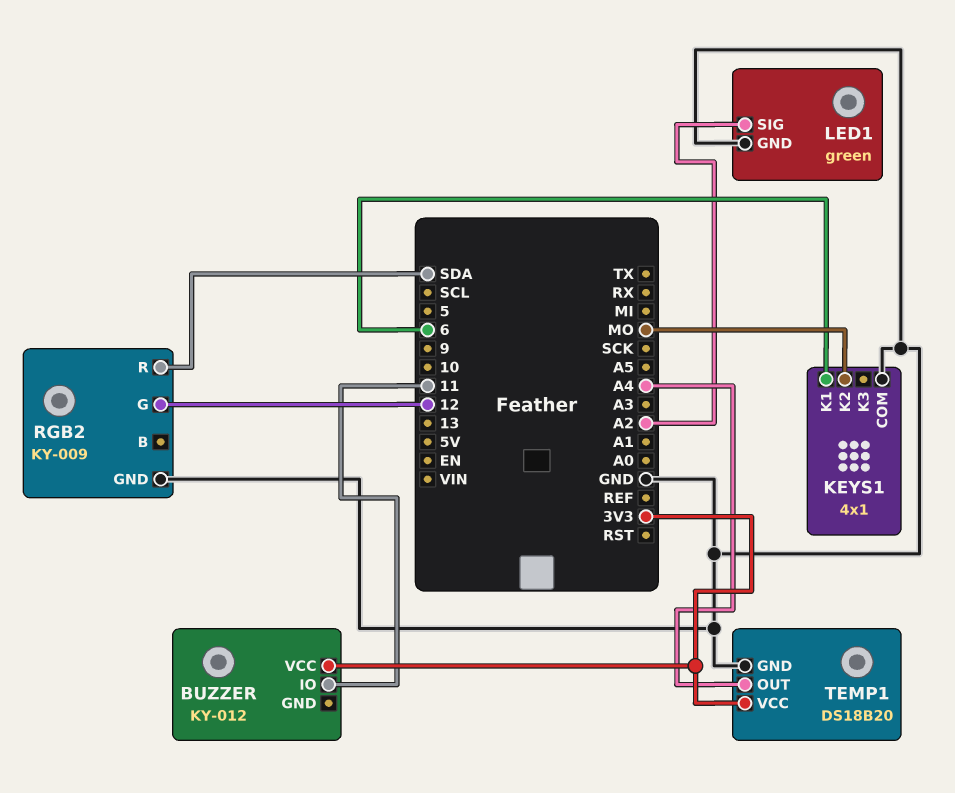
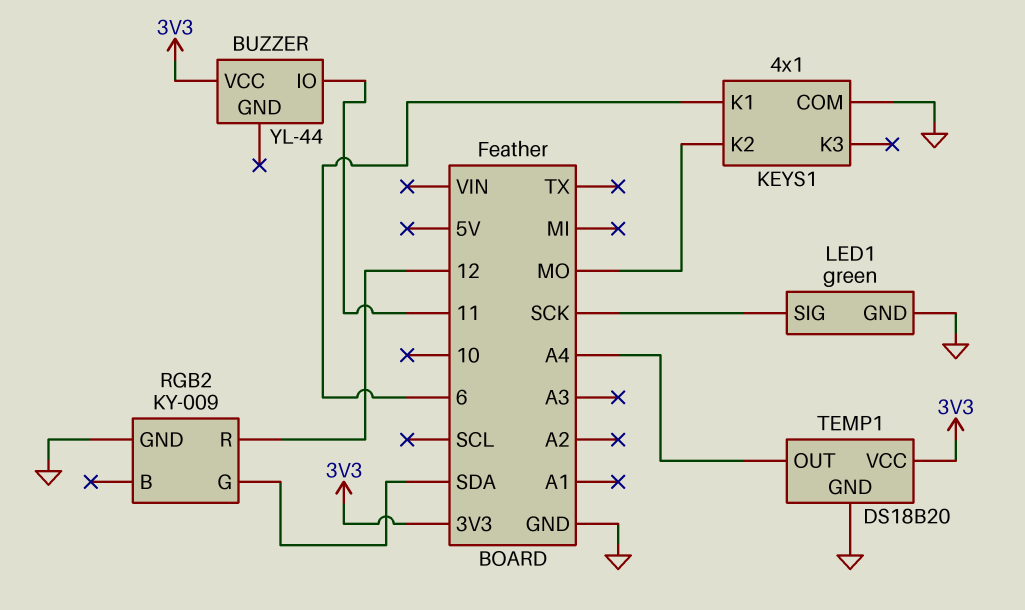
BUZZER: KY-012 -> YL-44
LED1 pin SIG: A2 -> SCK
RGB2 pin G: 12 -> SDA
RGB2 pin R: SDA -> 12

